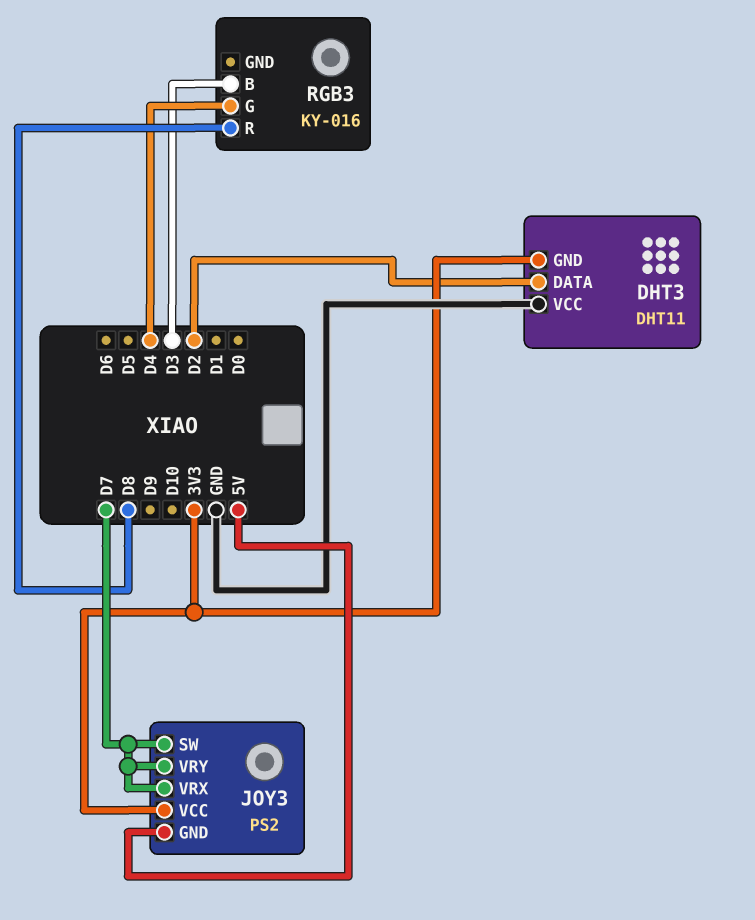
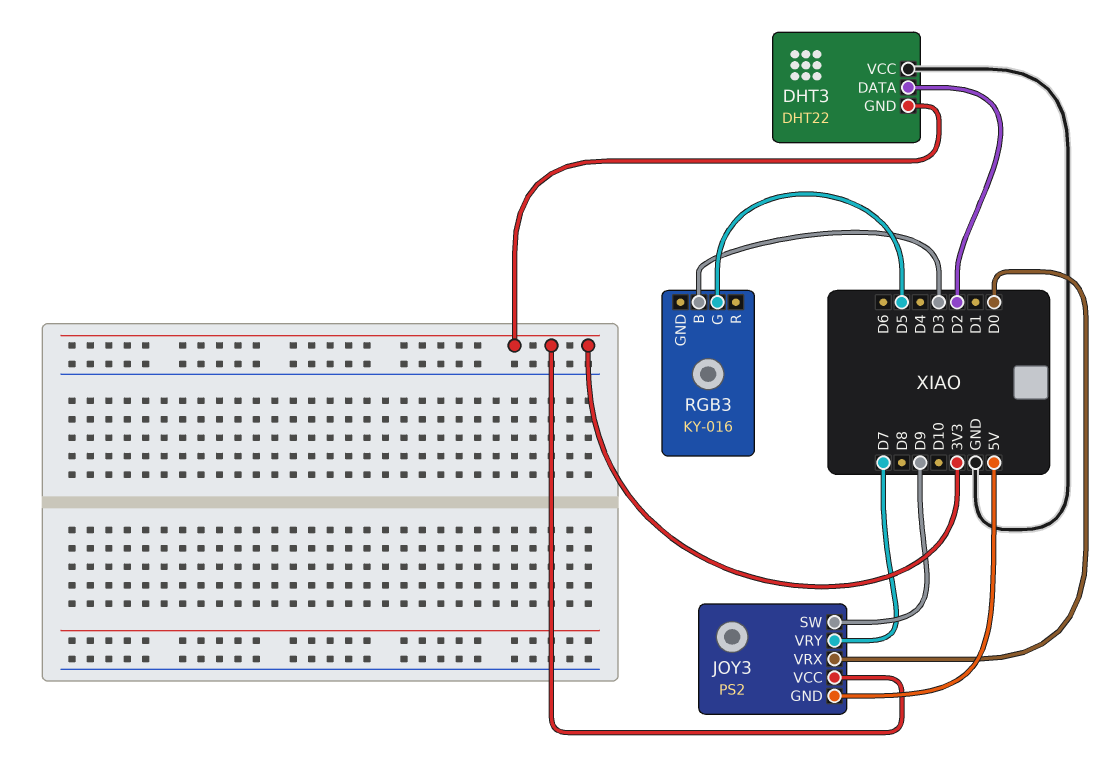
DHT3: DHT11 -> DHT22
JOY3 pin SW: D7 -> D9
JOY3 pin VRX: D7 -> D0
RGB3 pin G: D4 -> D5
RGB3 pin R: D8 -> none

